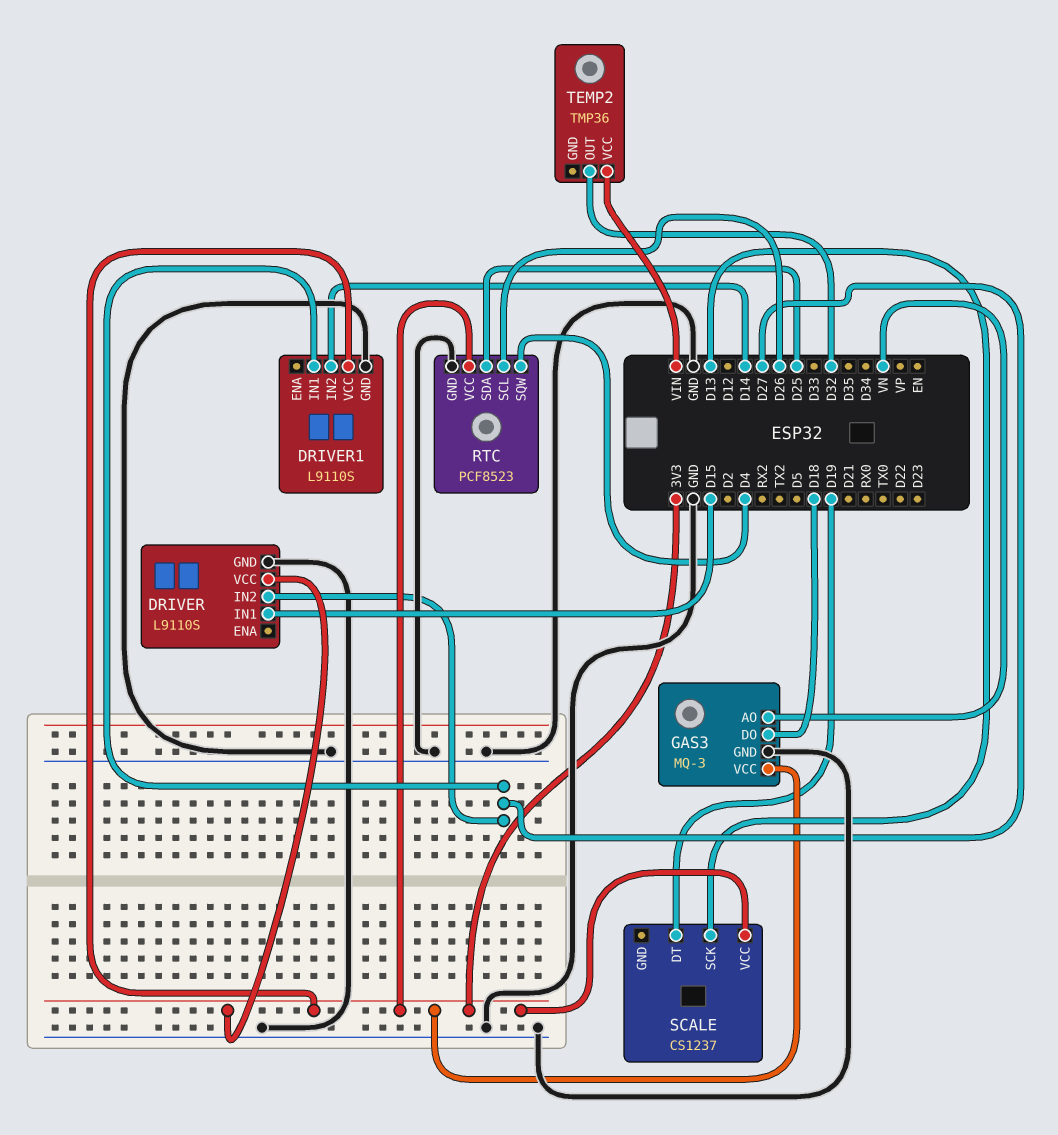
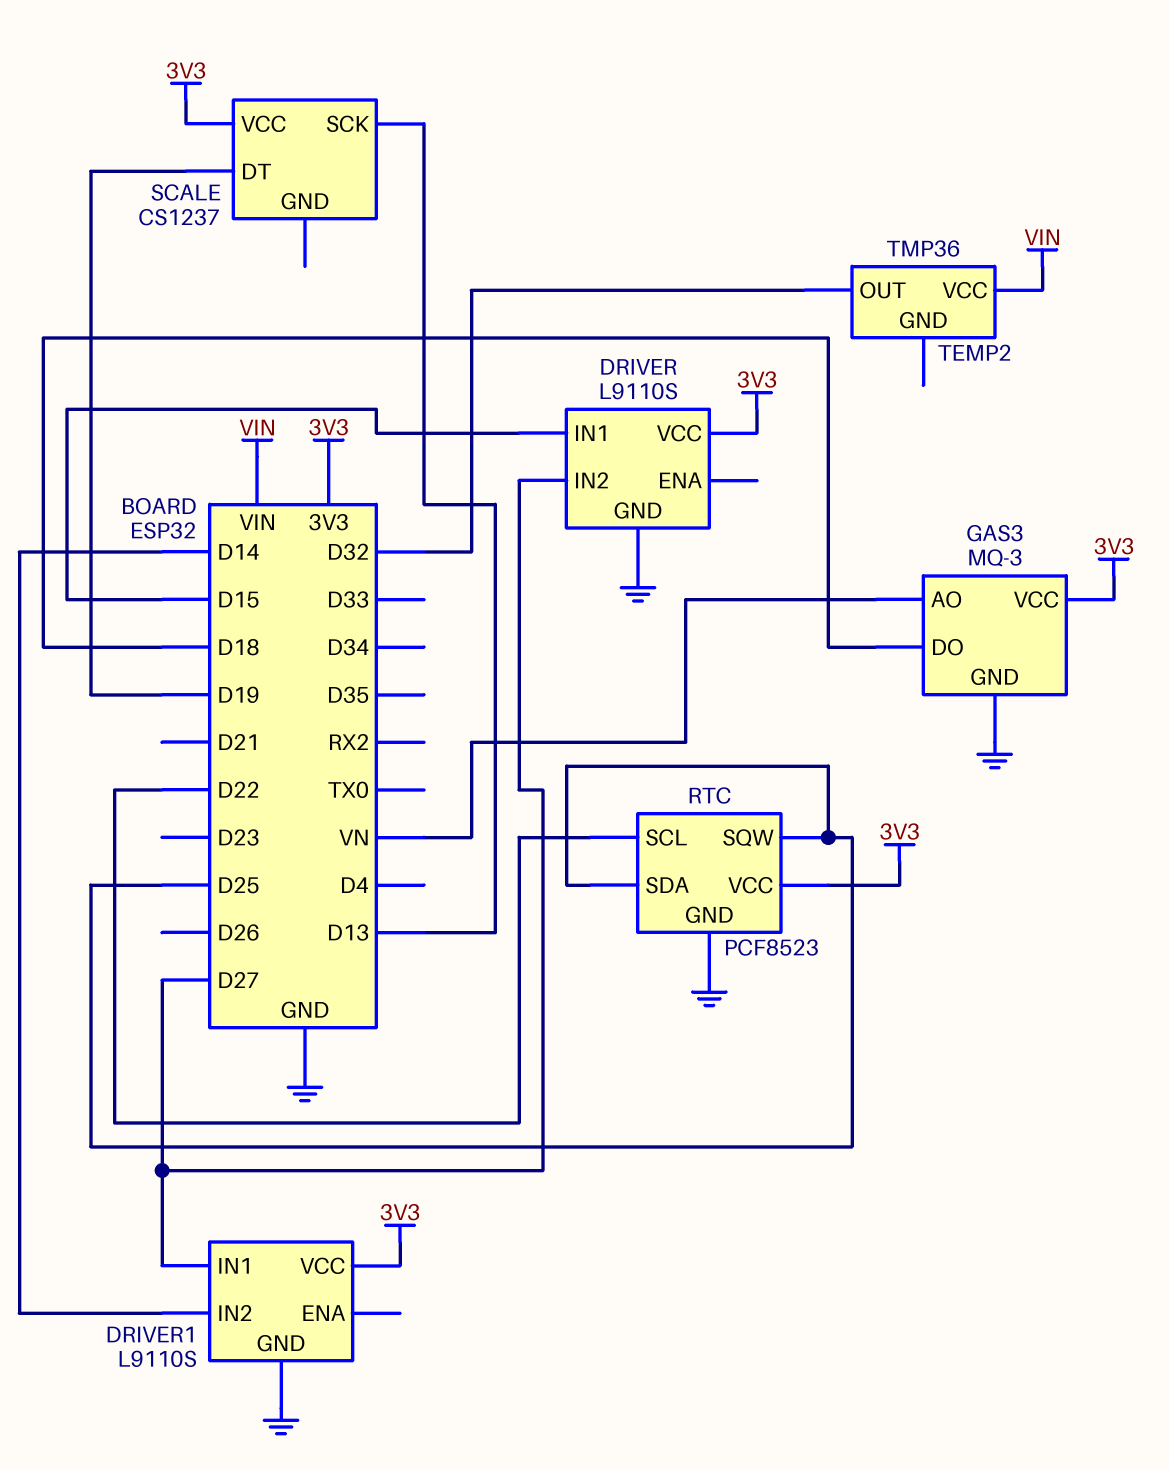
RTC pin SCL: D26 -> D22
RTC pin SQW: D4 -> D25

